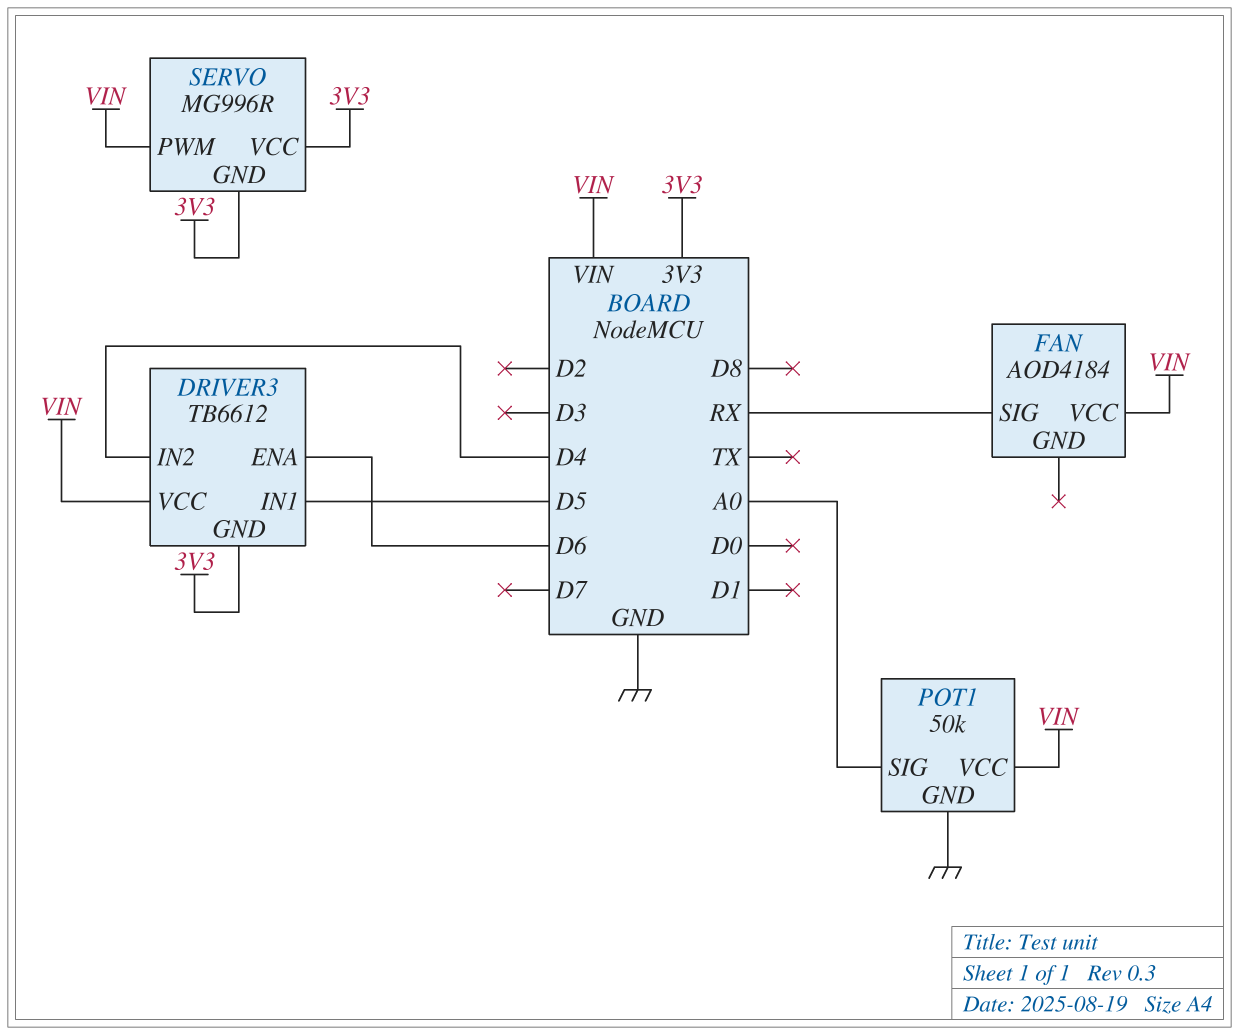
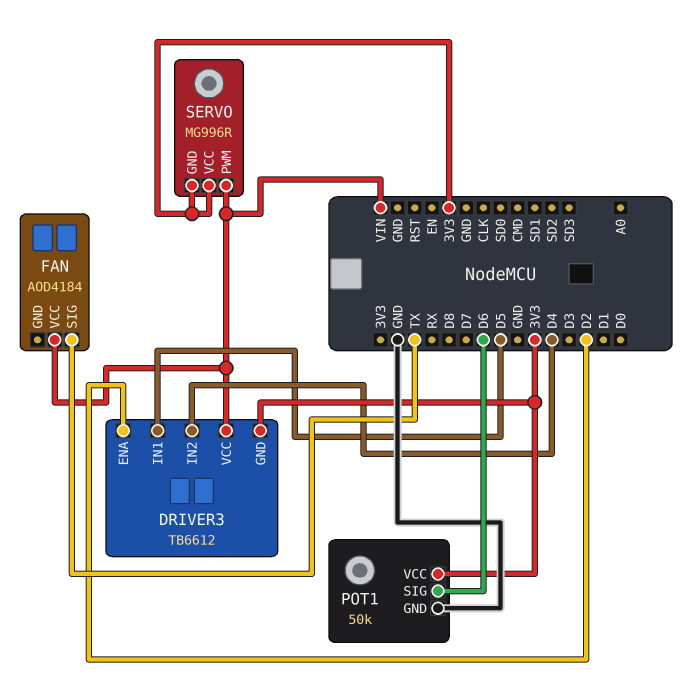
DRIVER3 pin ENA: D6 -> D2
FAN pin SIG: RX -> TX
POT1 pin SIG: A0 -> D6
POT1 pin VCC: VIN -> 3V3

